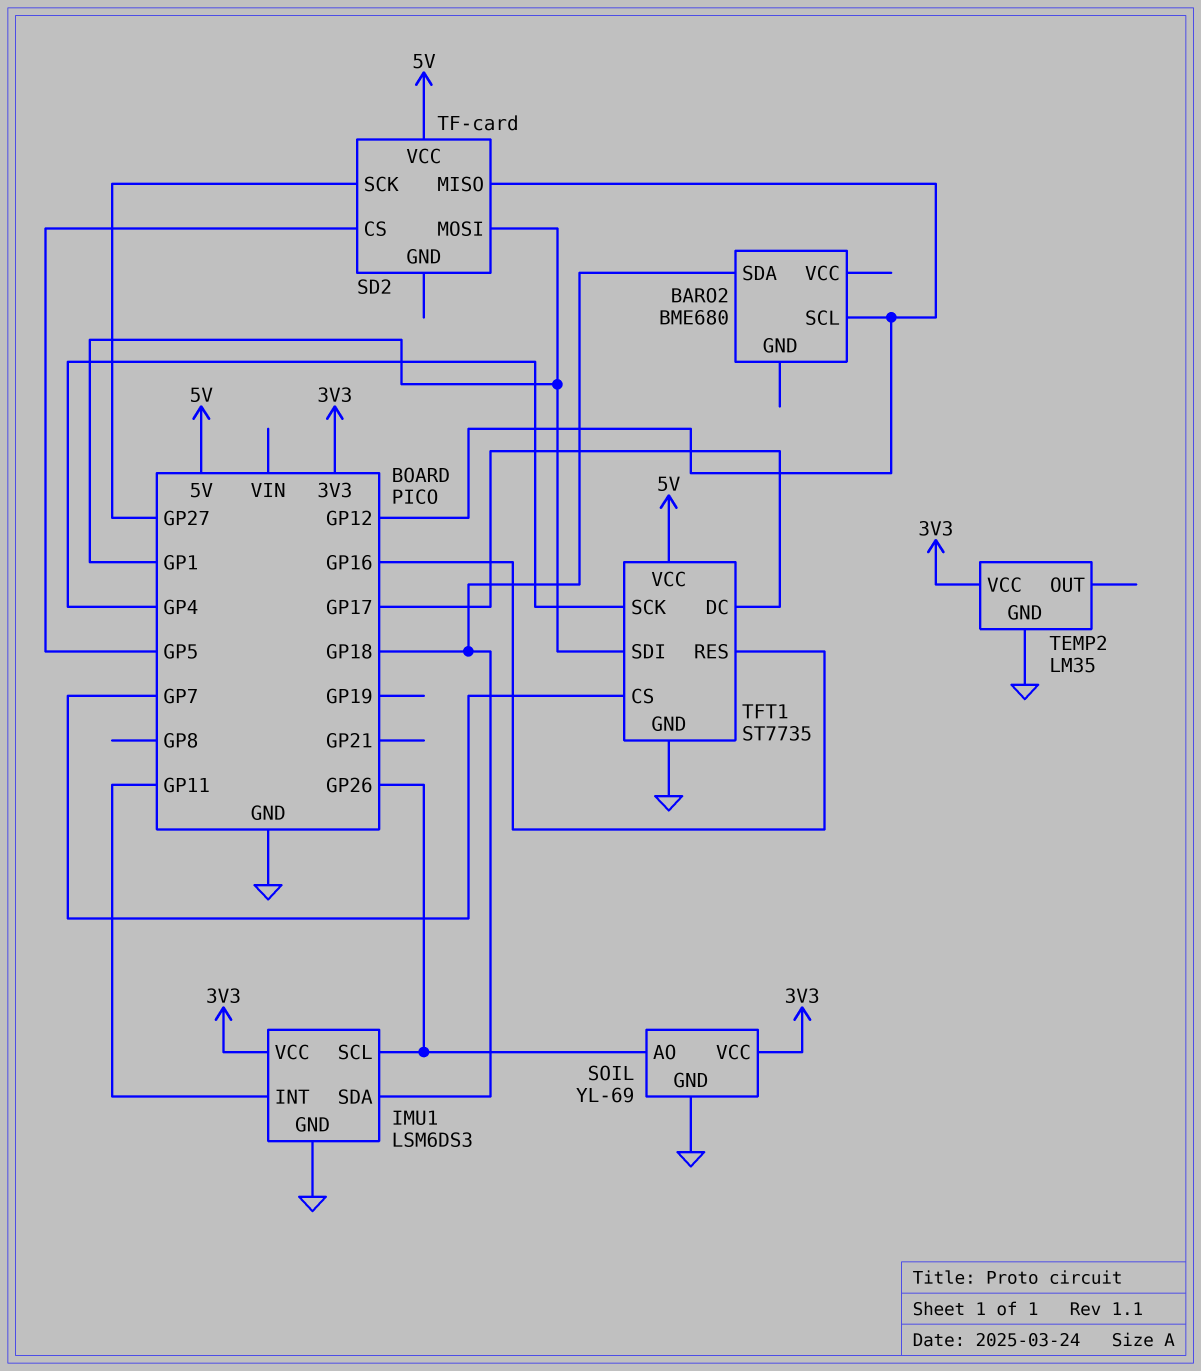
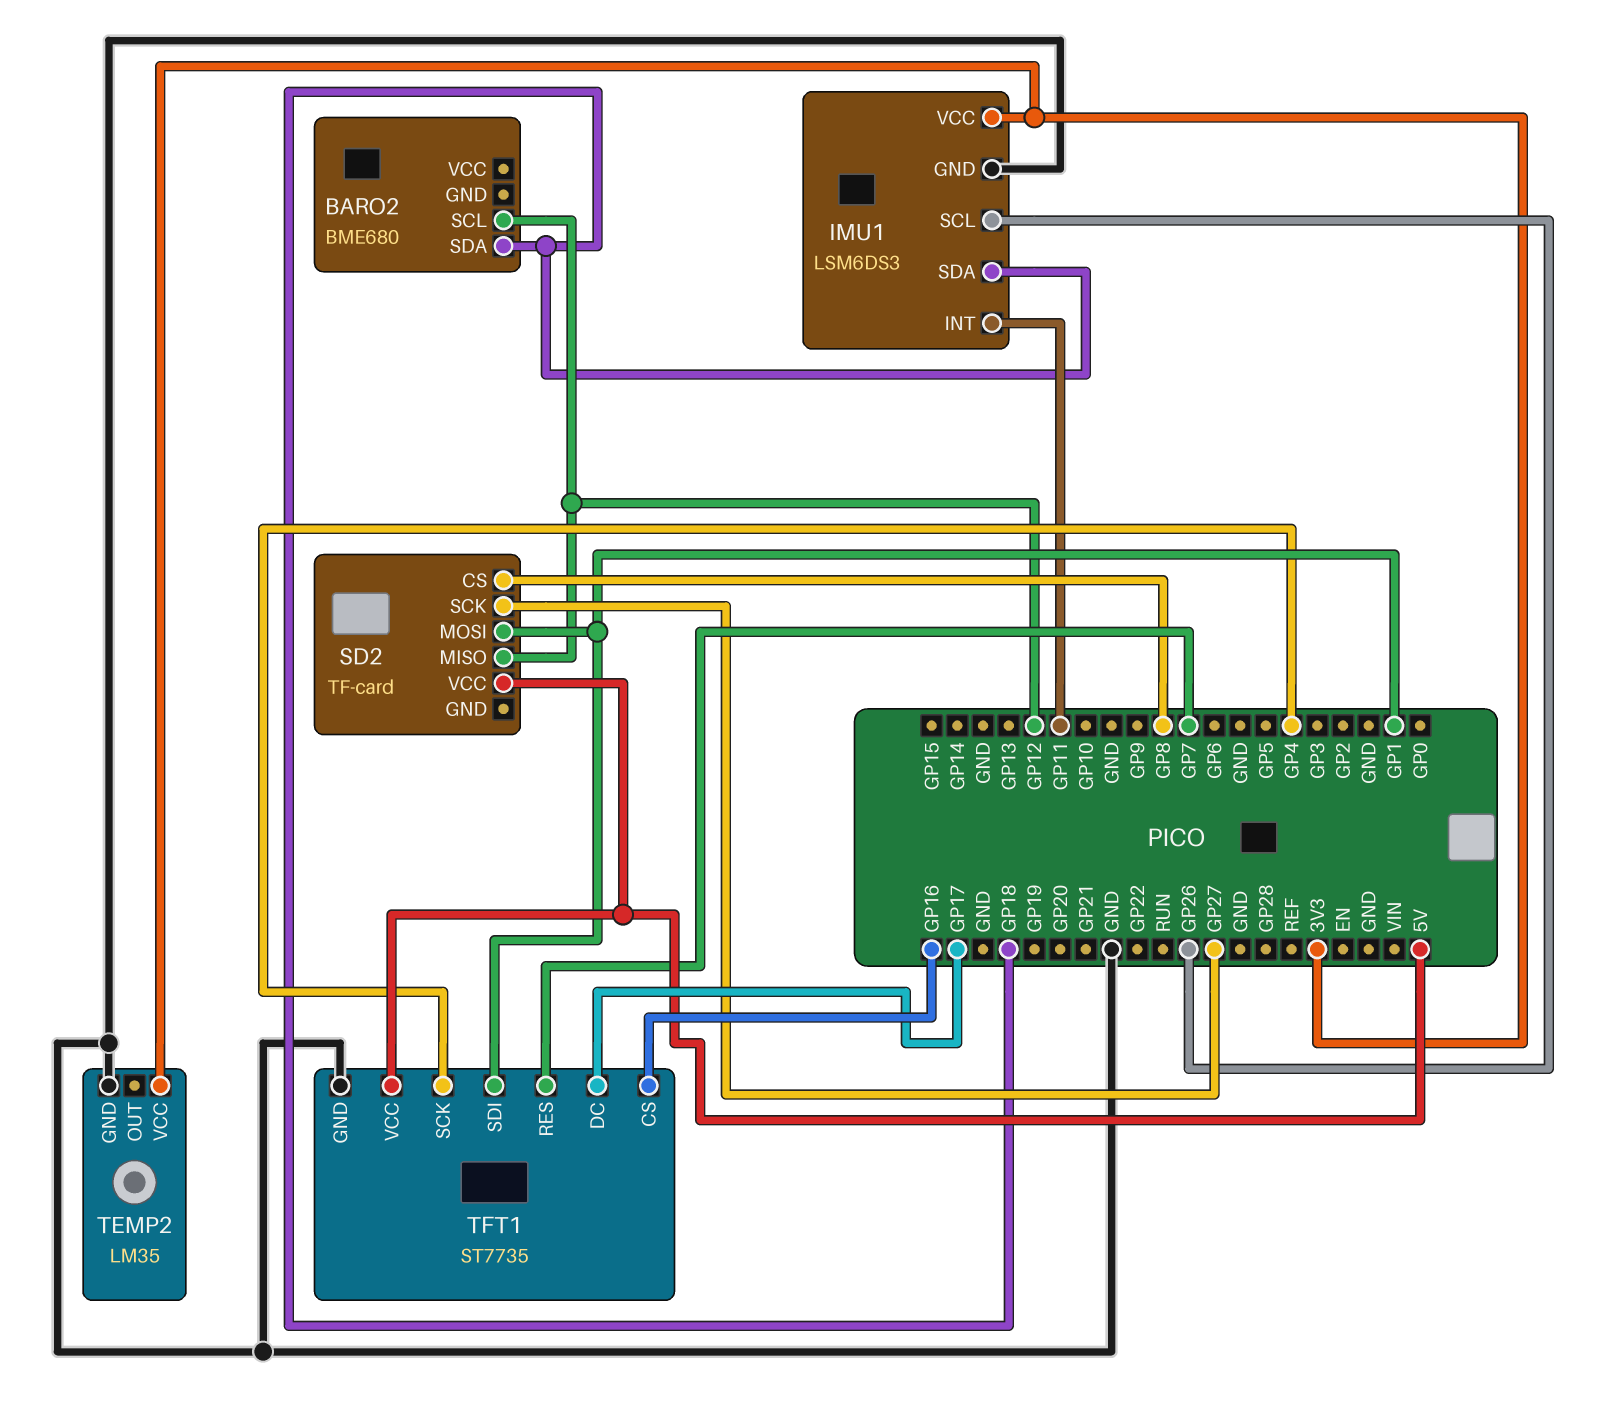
SD2 pin CS: GP5 -> GP8
SOIL: YL-69 -> none
SOIL pin AO: GP26 -> none
SOIL pin GND: GND -> none
SOIL pin VCC: 3V3 -> none
TFT1 pin CS: GP7 -> GP16
TFT1 pin RES: GP16 -> GP7

